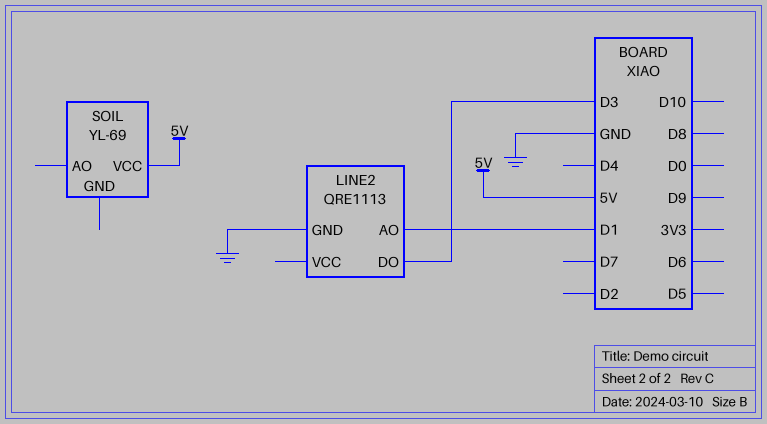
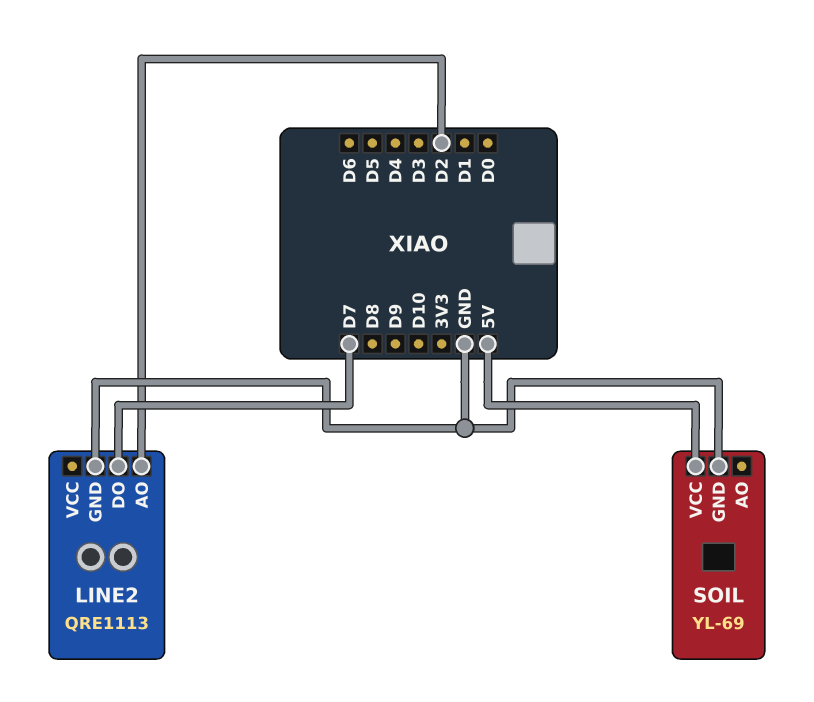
LINE2 pin AO: D1 -> D2
LINE2 pin DO: D3 -> D7
SOIL pin GND: none -> GND

